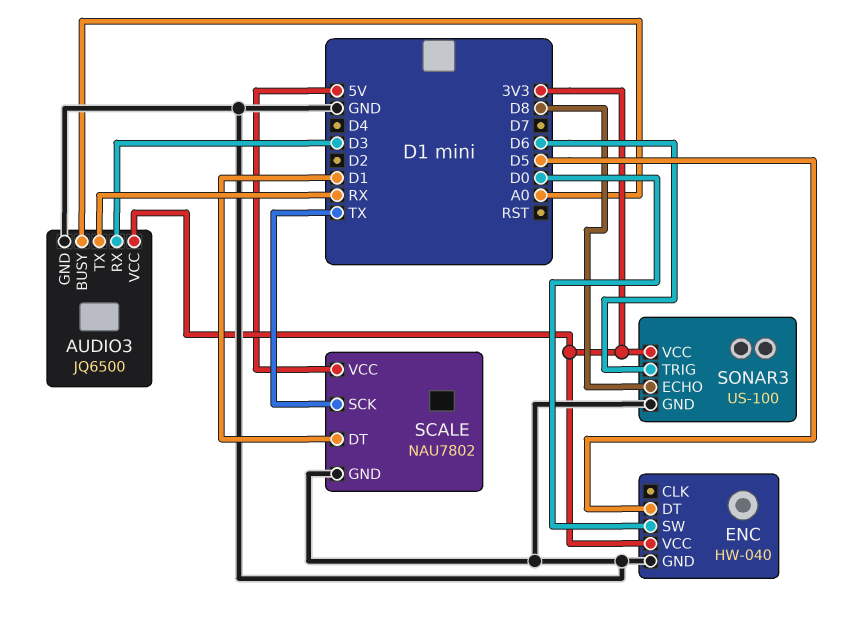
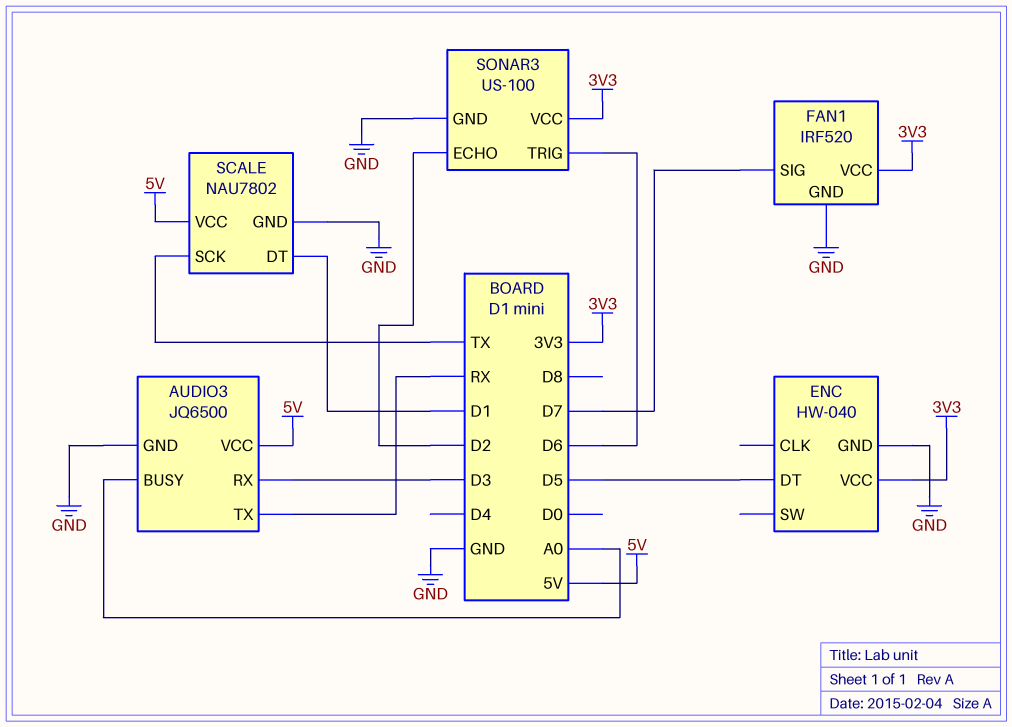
AUDIO3 pin VCC: 3V3 -> 5V
ENC pin SW: D0 -> none
FAN1: none -> IRF520
FAN1 pin GND: none -> GND
FAN1 pin SIG: none -> D7
FAN1 pin VCC: none -> 3V3
SONAR3 pin ECHO: D8 -> D2

